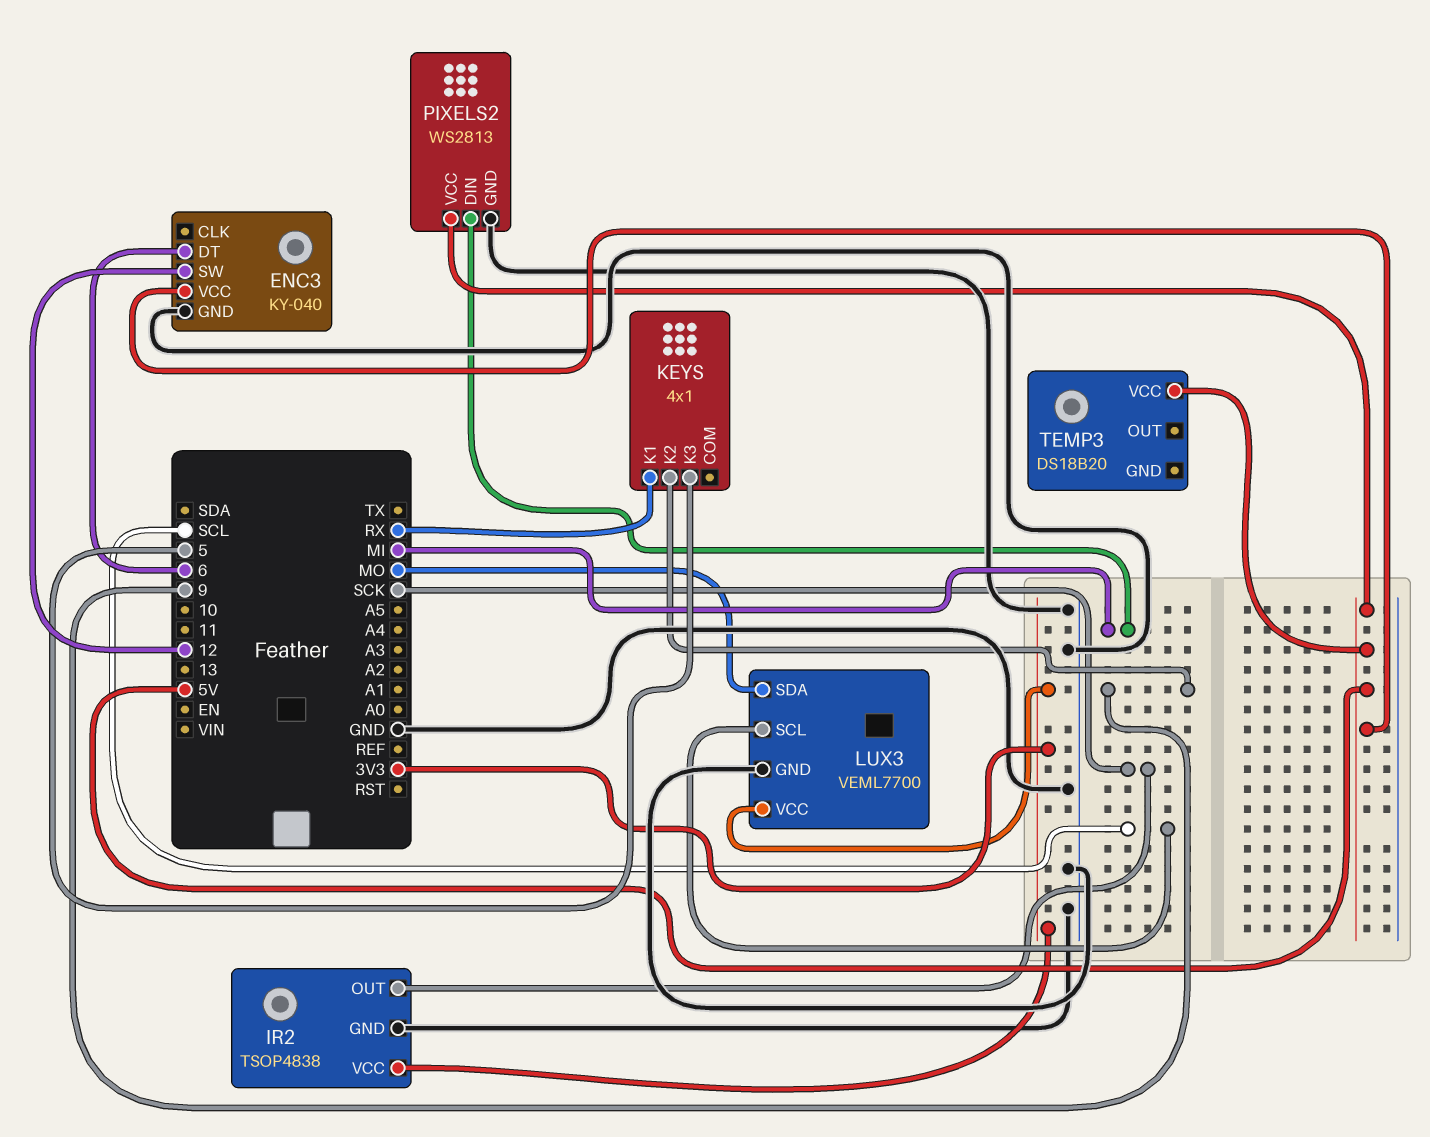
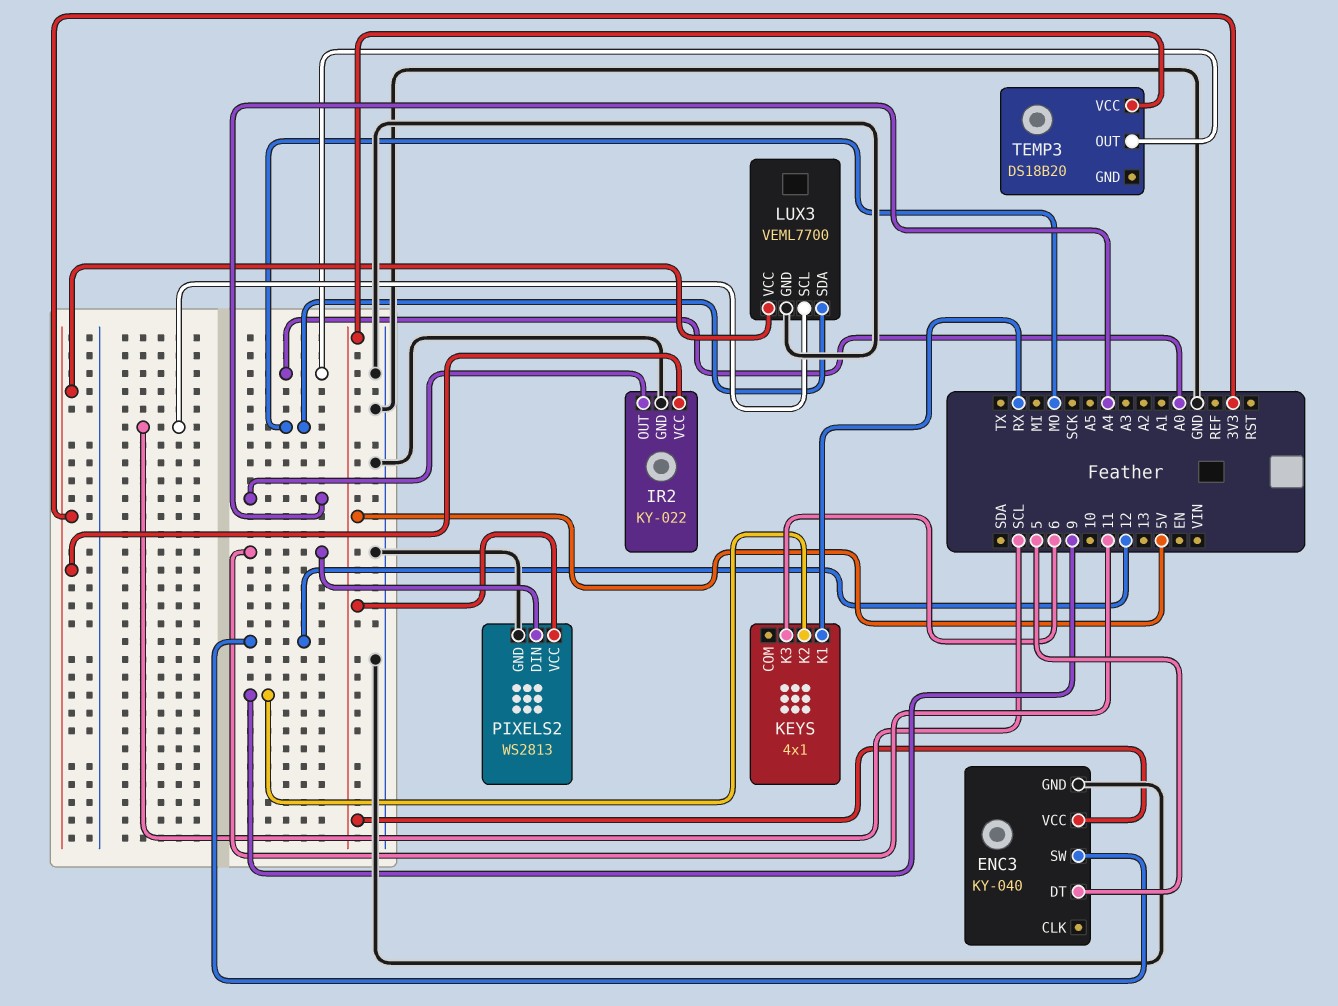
ENC3 pin DT: 6 -> 5
IR2: TSOP4838 -> KY-022
IR2 pin OUT: SCK -> A4
KEYS pin K3: 5 -> 6
PIXELS2 pin DIN: MI -> 11
TEMP3 pin OUT: none -> A0

